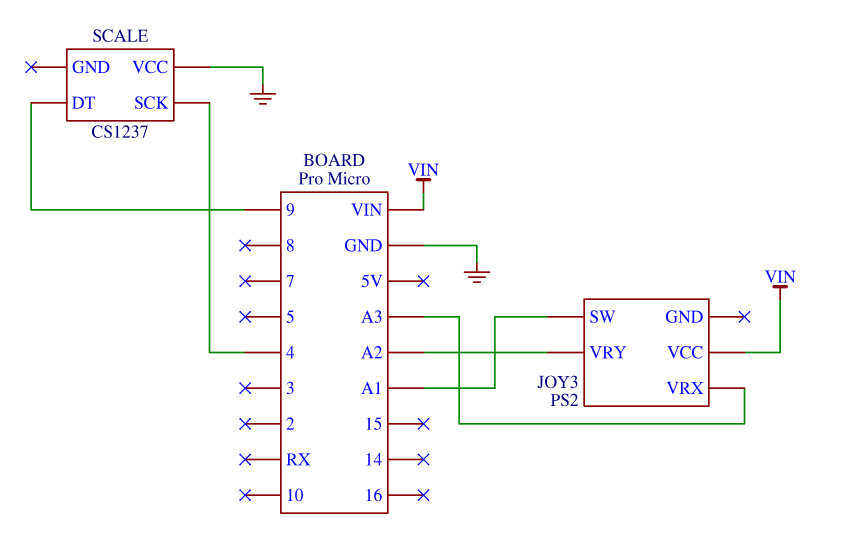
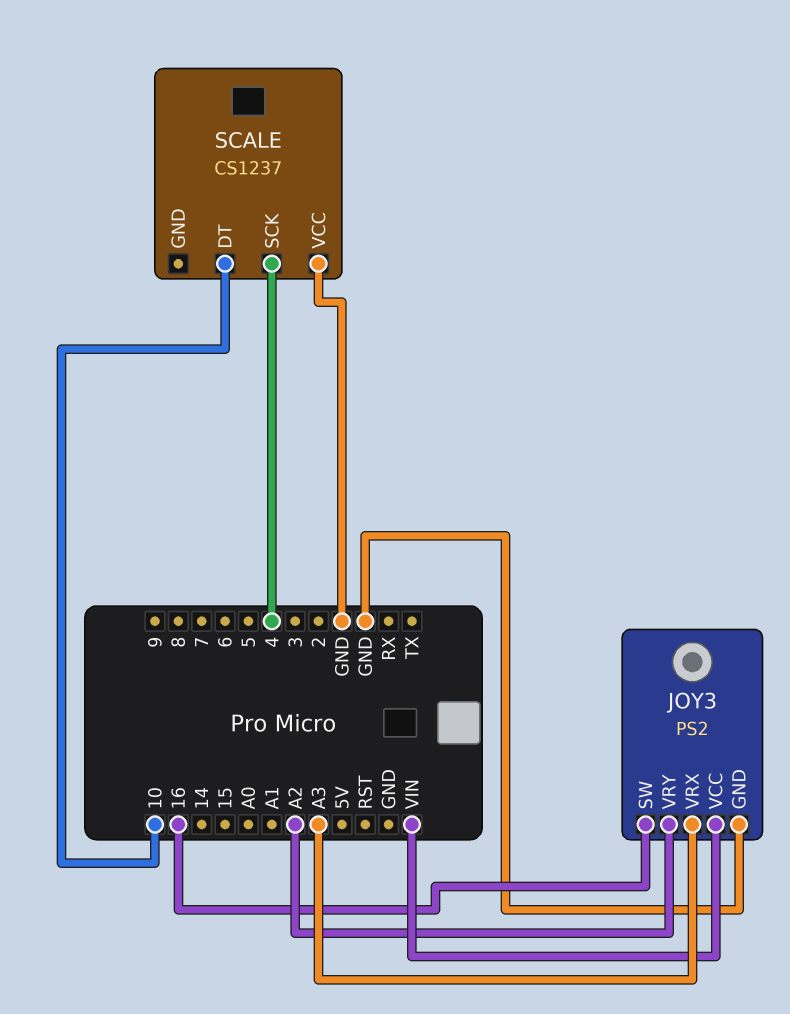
JOY3 pin GND: none -> GND
JOY3 pin SW: A1 -> 16
SCALE pin DT: 9 -> 10

